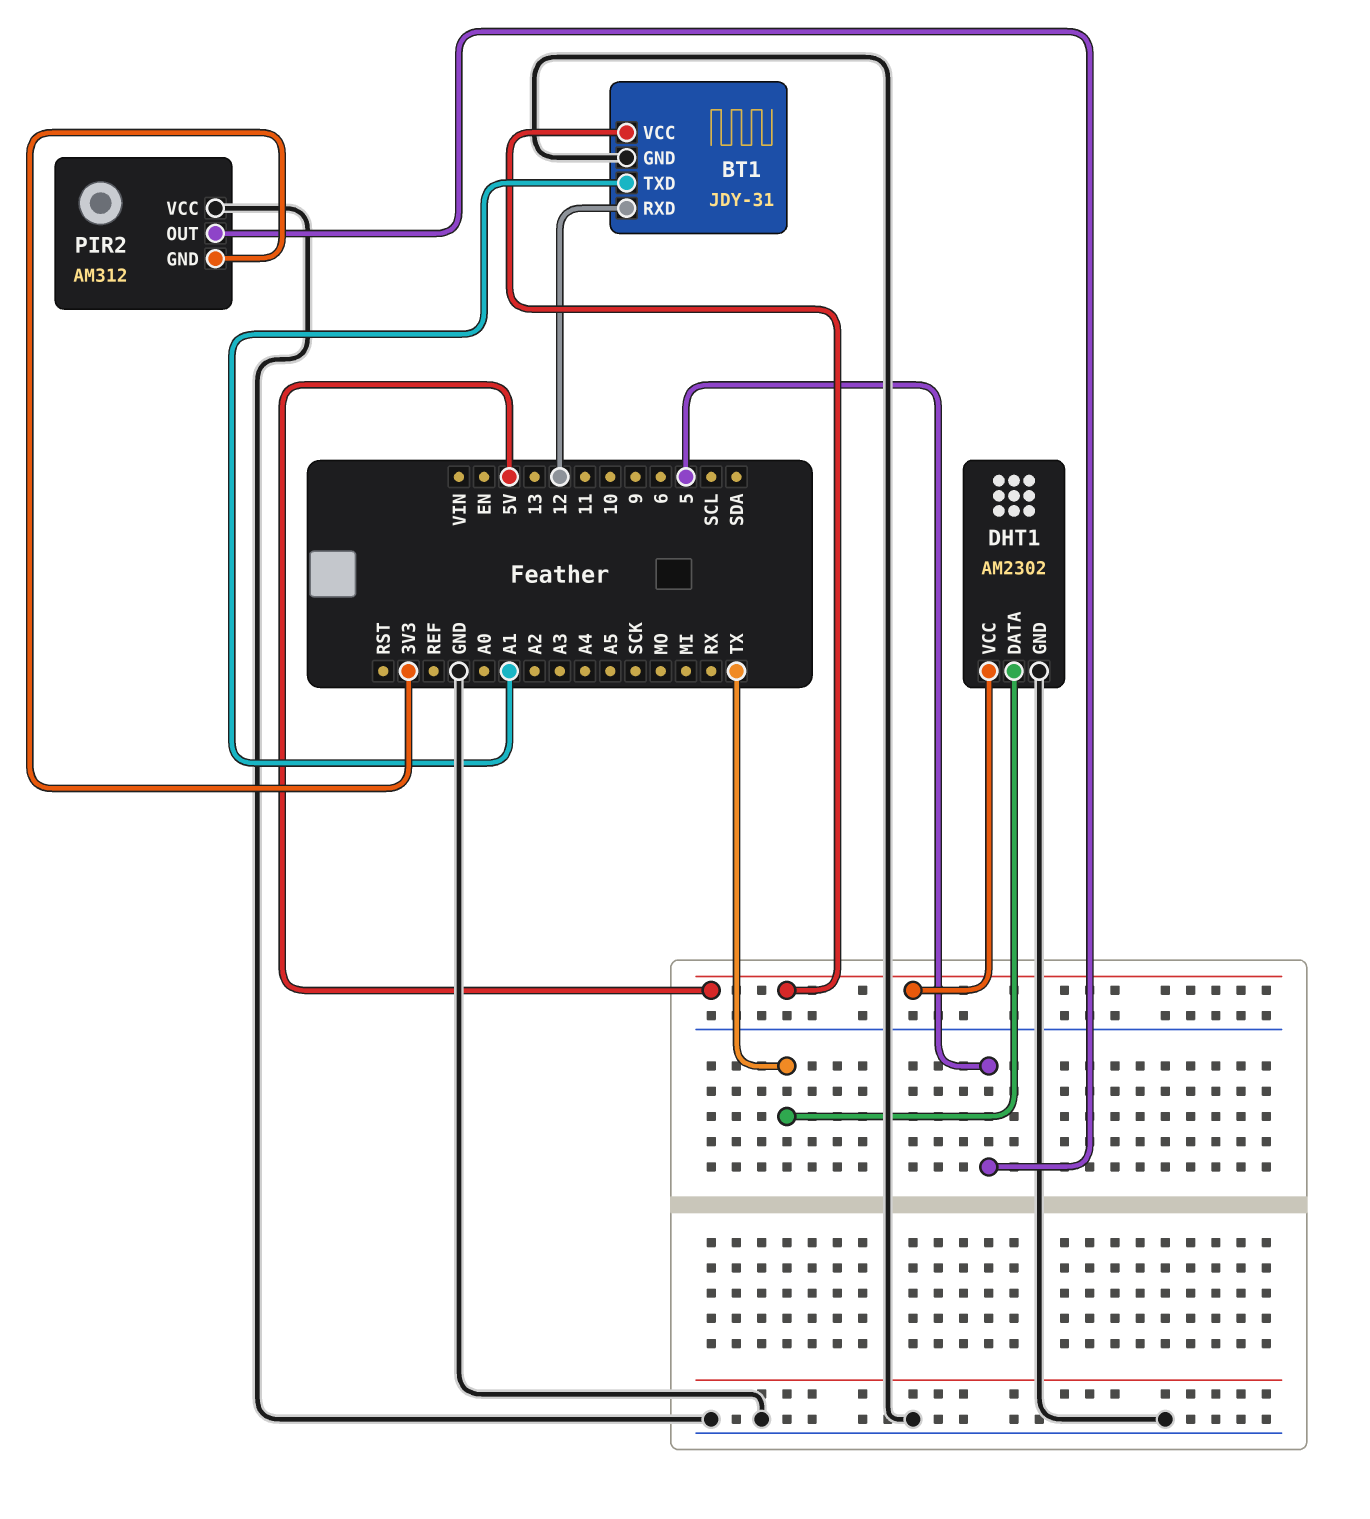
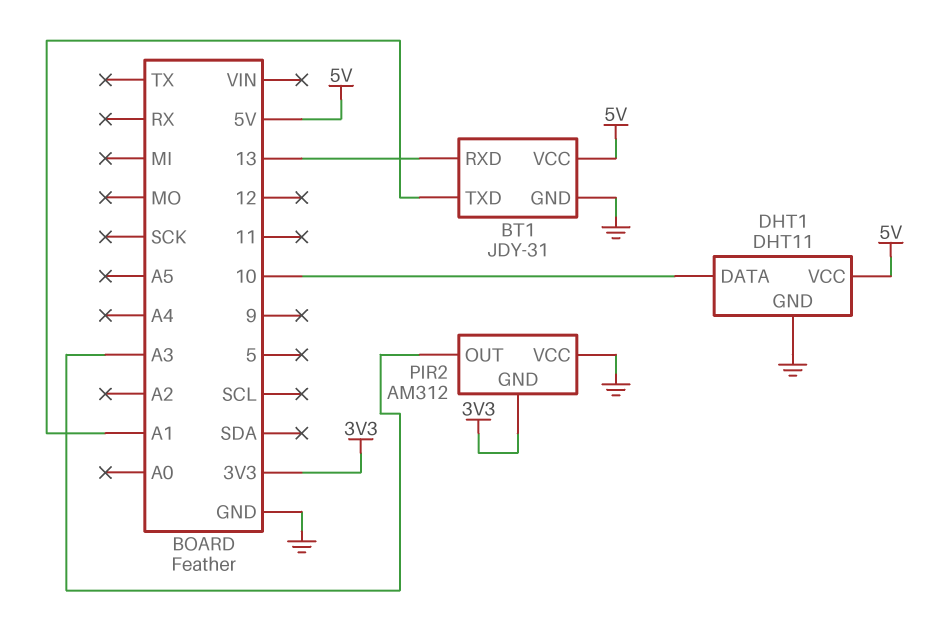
BT1 pin RXD: 12 -> 13
DHT1: AM2302 -> DHT11
DHT1 pin DATA: TX -> 10
PIR2 pin OUT: 5 -> A3

